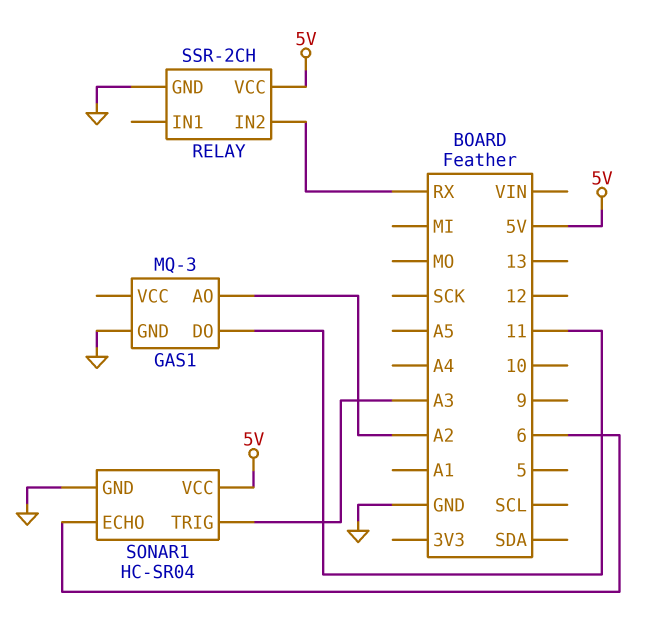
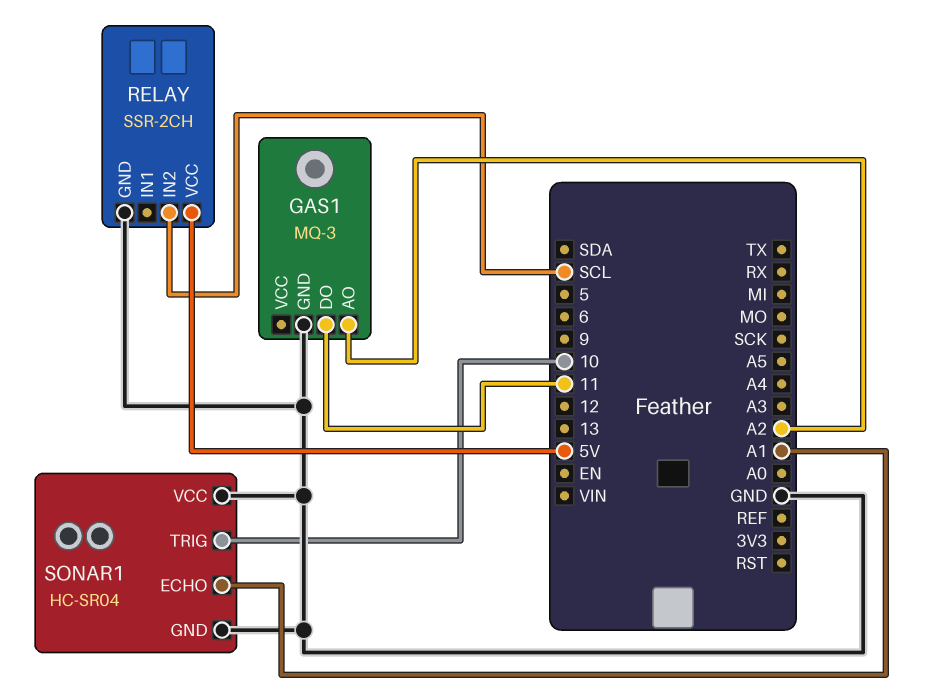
RELAY pin IN2: RX -> SCL
SONAR1 pin ECHO: 6 -> A1
SONAR1 pin TRIG: A3 -> 10
SONAR1 pin VCC: 5V -> GND

